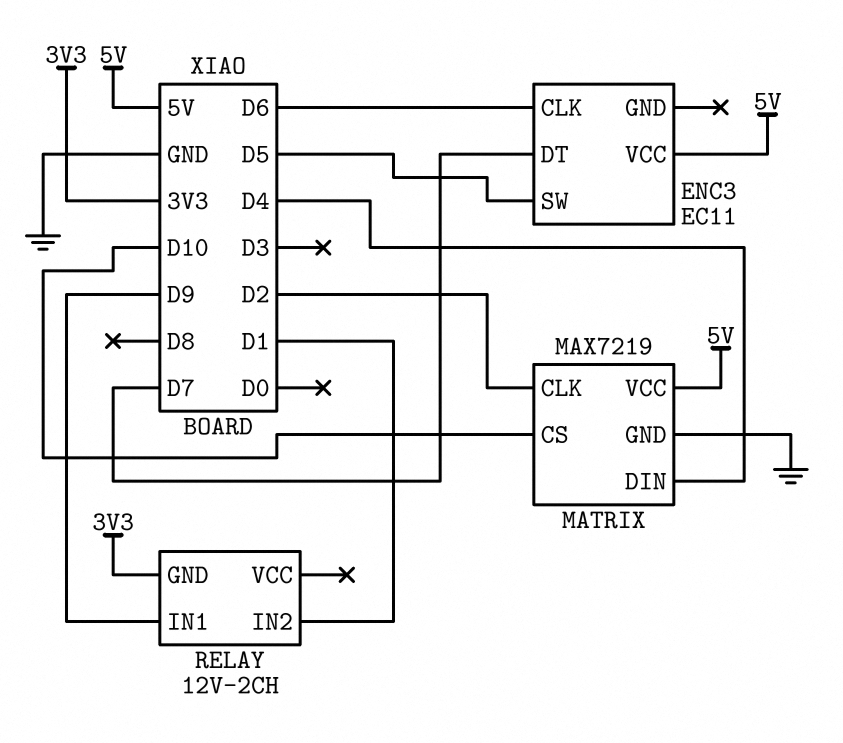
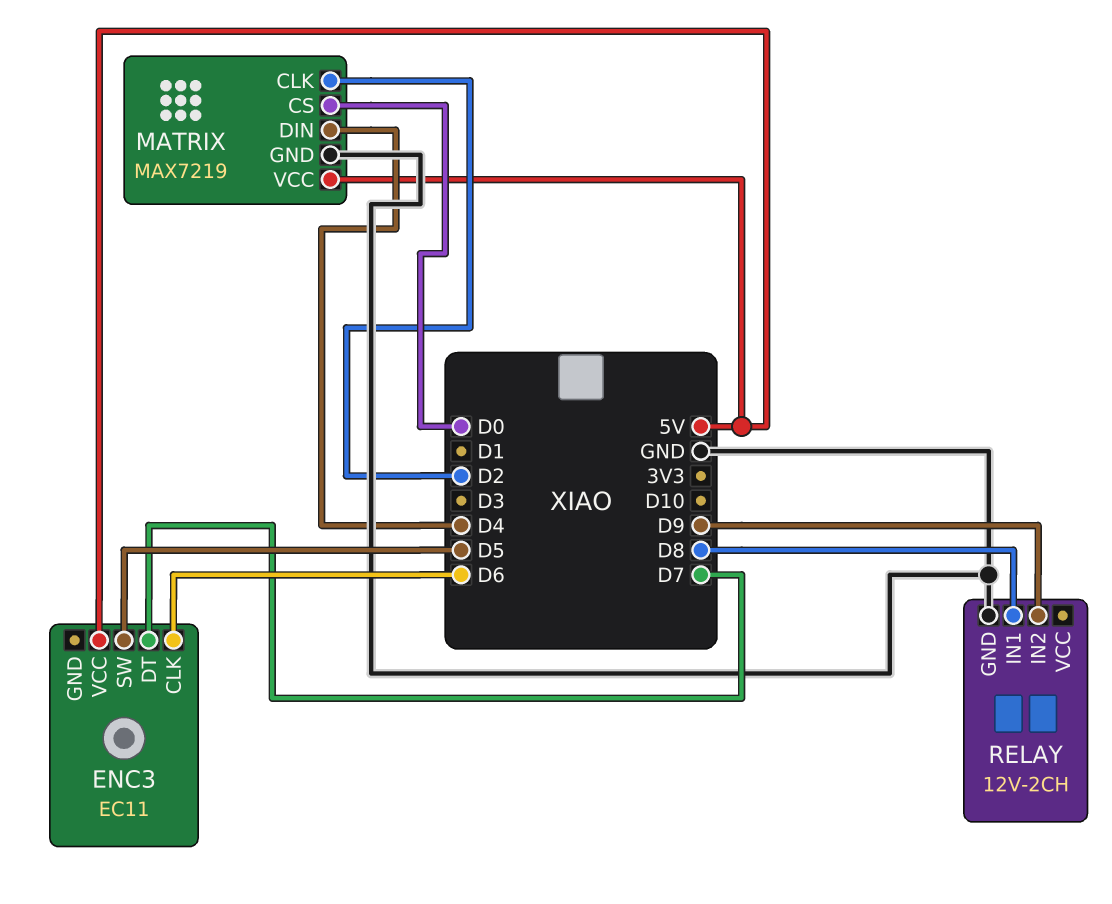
MATRIX pin CS: D10 -> D0
RELAY pin GND: 3V3 -> GND
RELAY pin IN1: D9 -> D8
RELAY pin IN2: D1 -> D9

